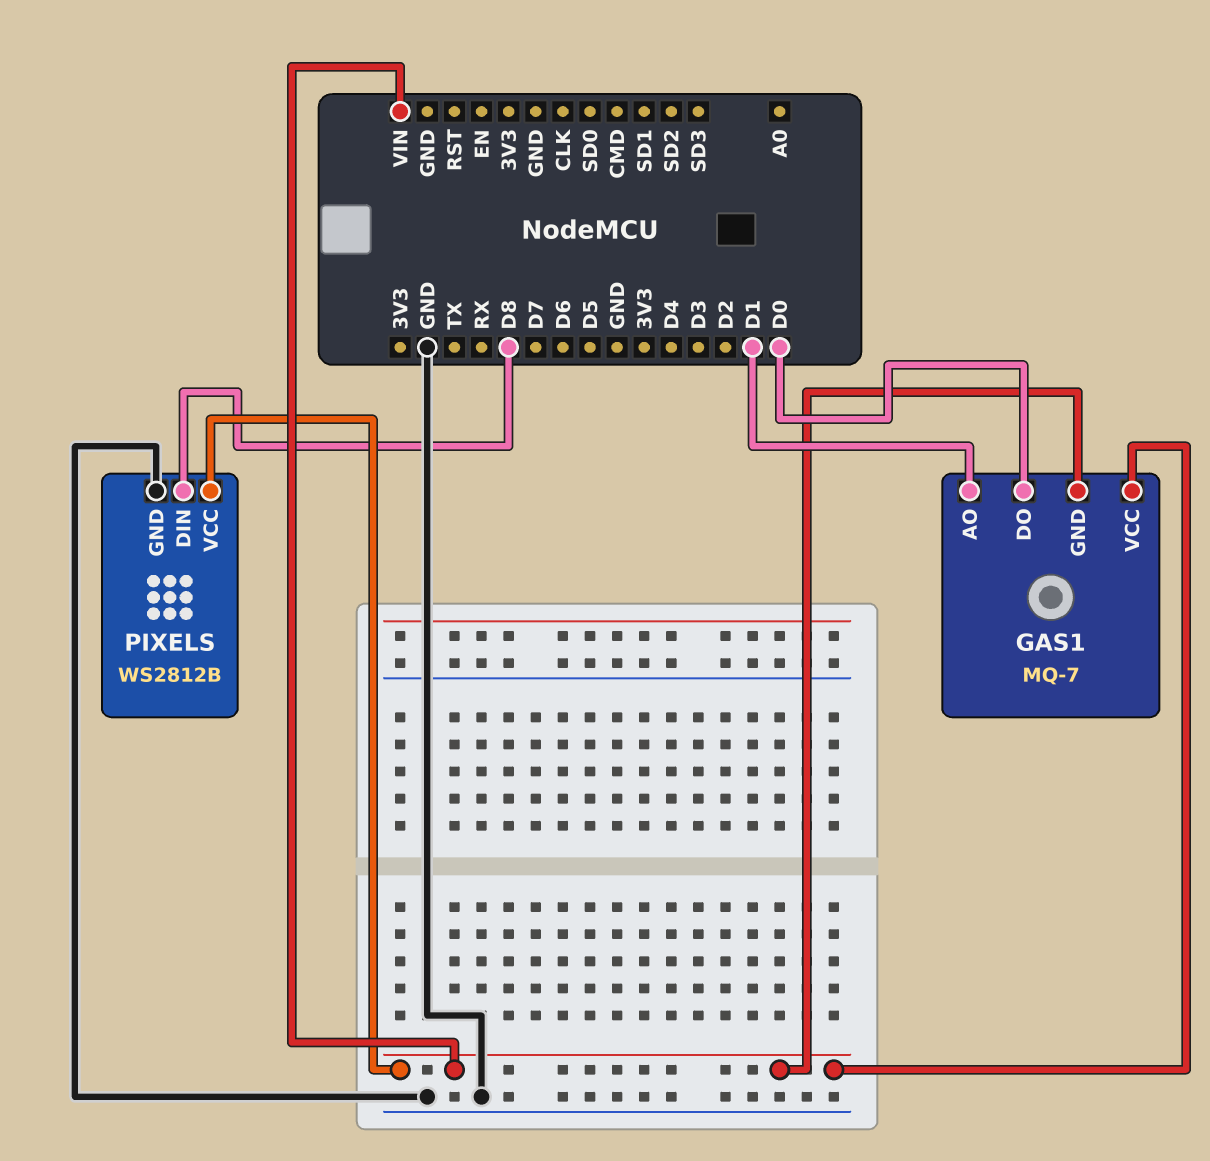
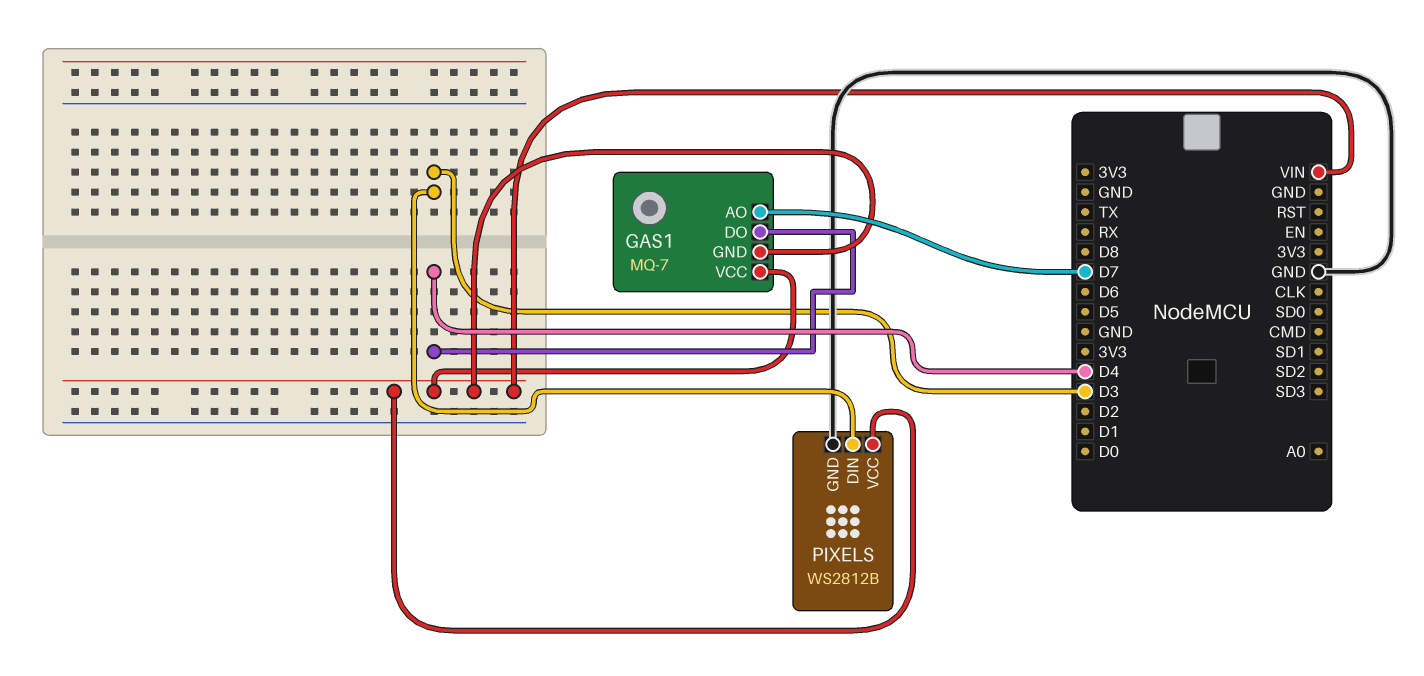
GAS1 pin AO: D1 -> D7
GAS1 pin DO: D0 -> D4
PIXELS pin DIN: D8 -> D3

